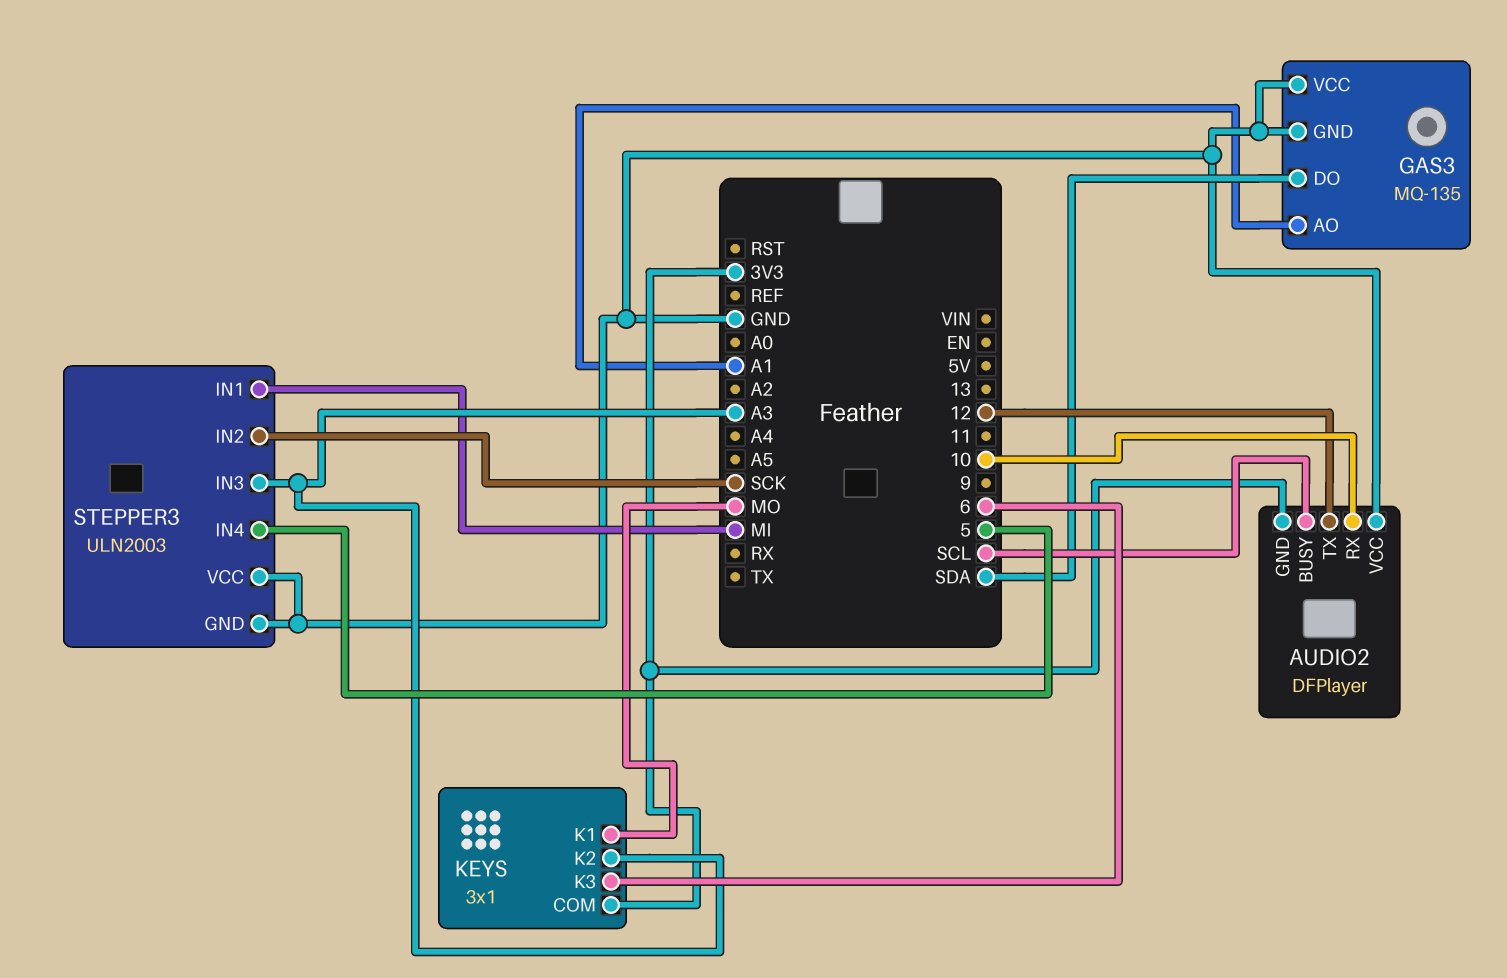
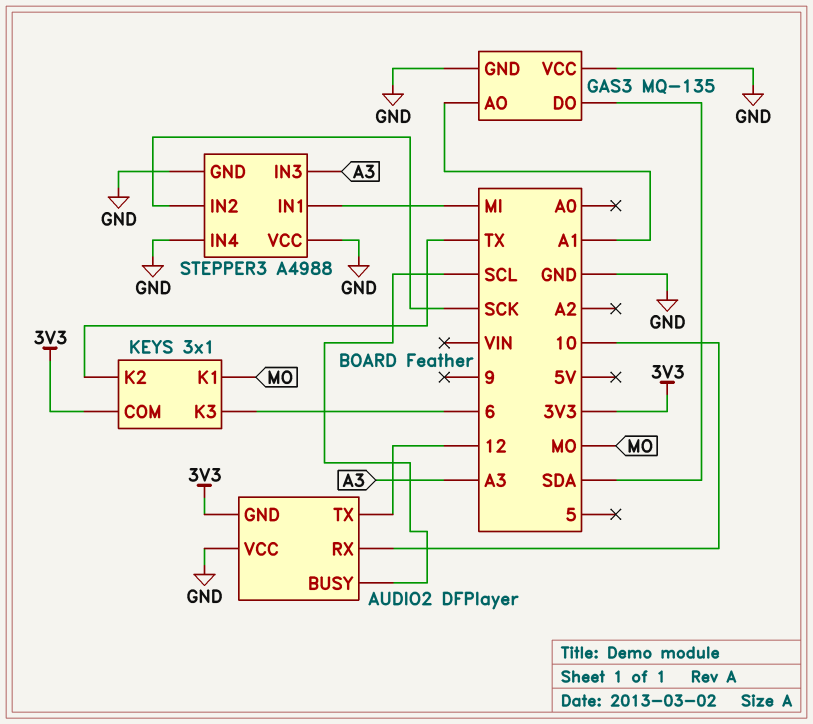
KEYS pin K2: A3 -> TX
STEPPER3: ULN2003 -> A4988
STEPPER3 pin IN4: 5 -> GND

